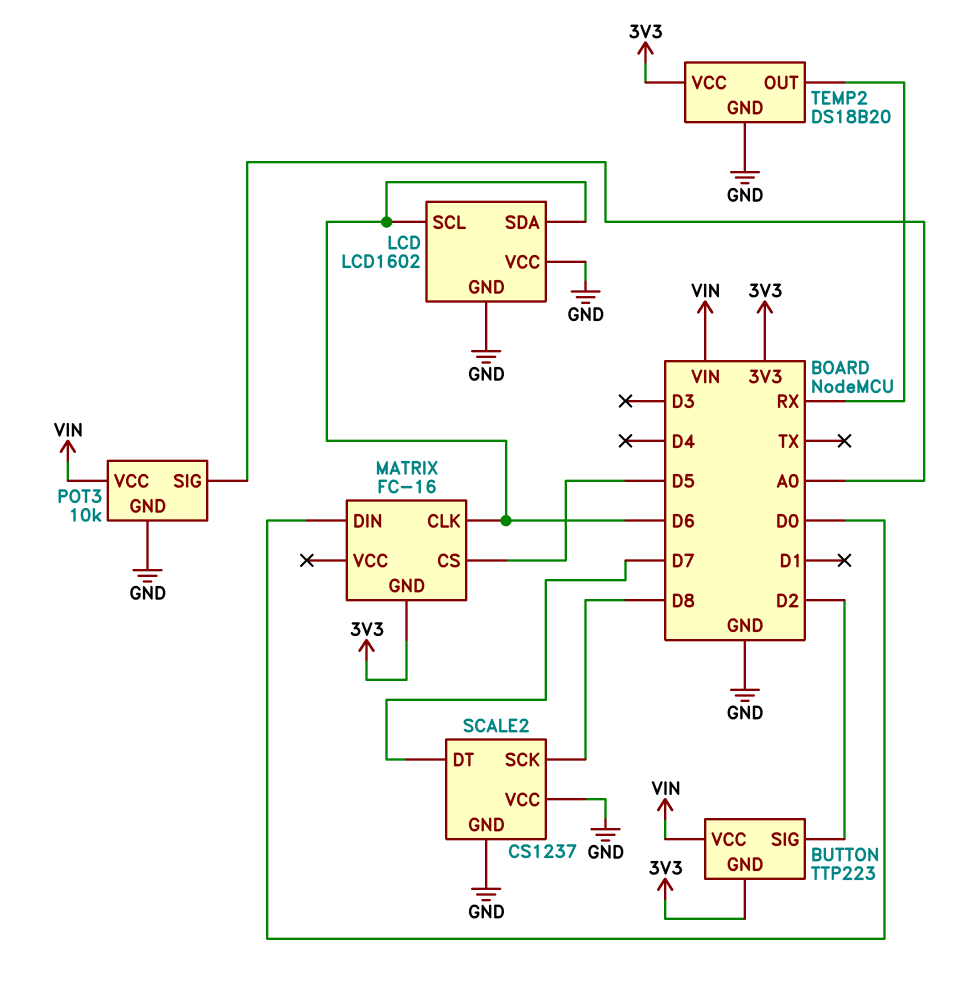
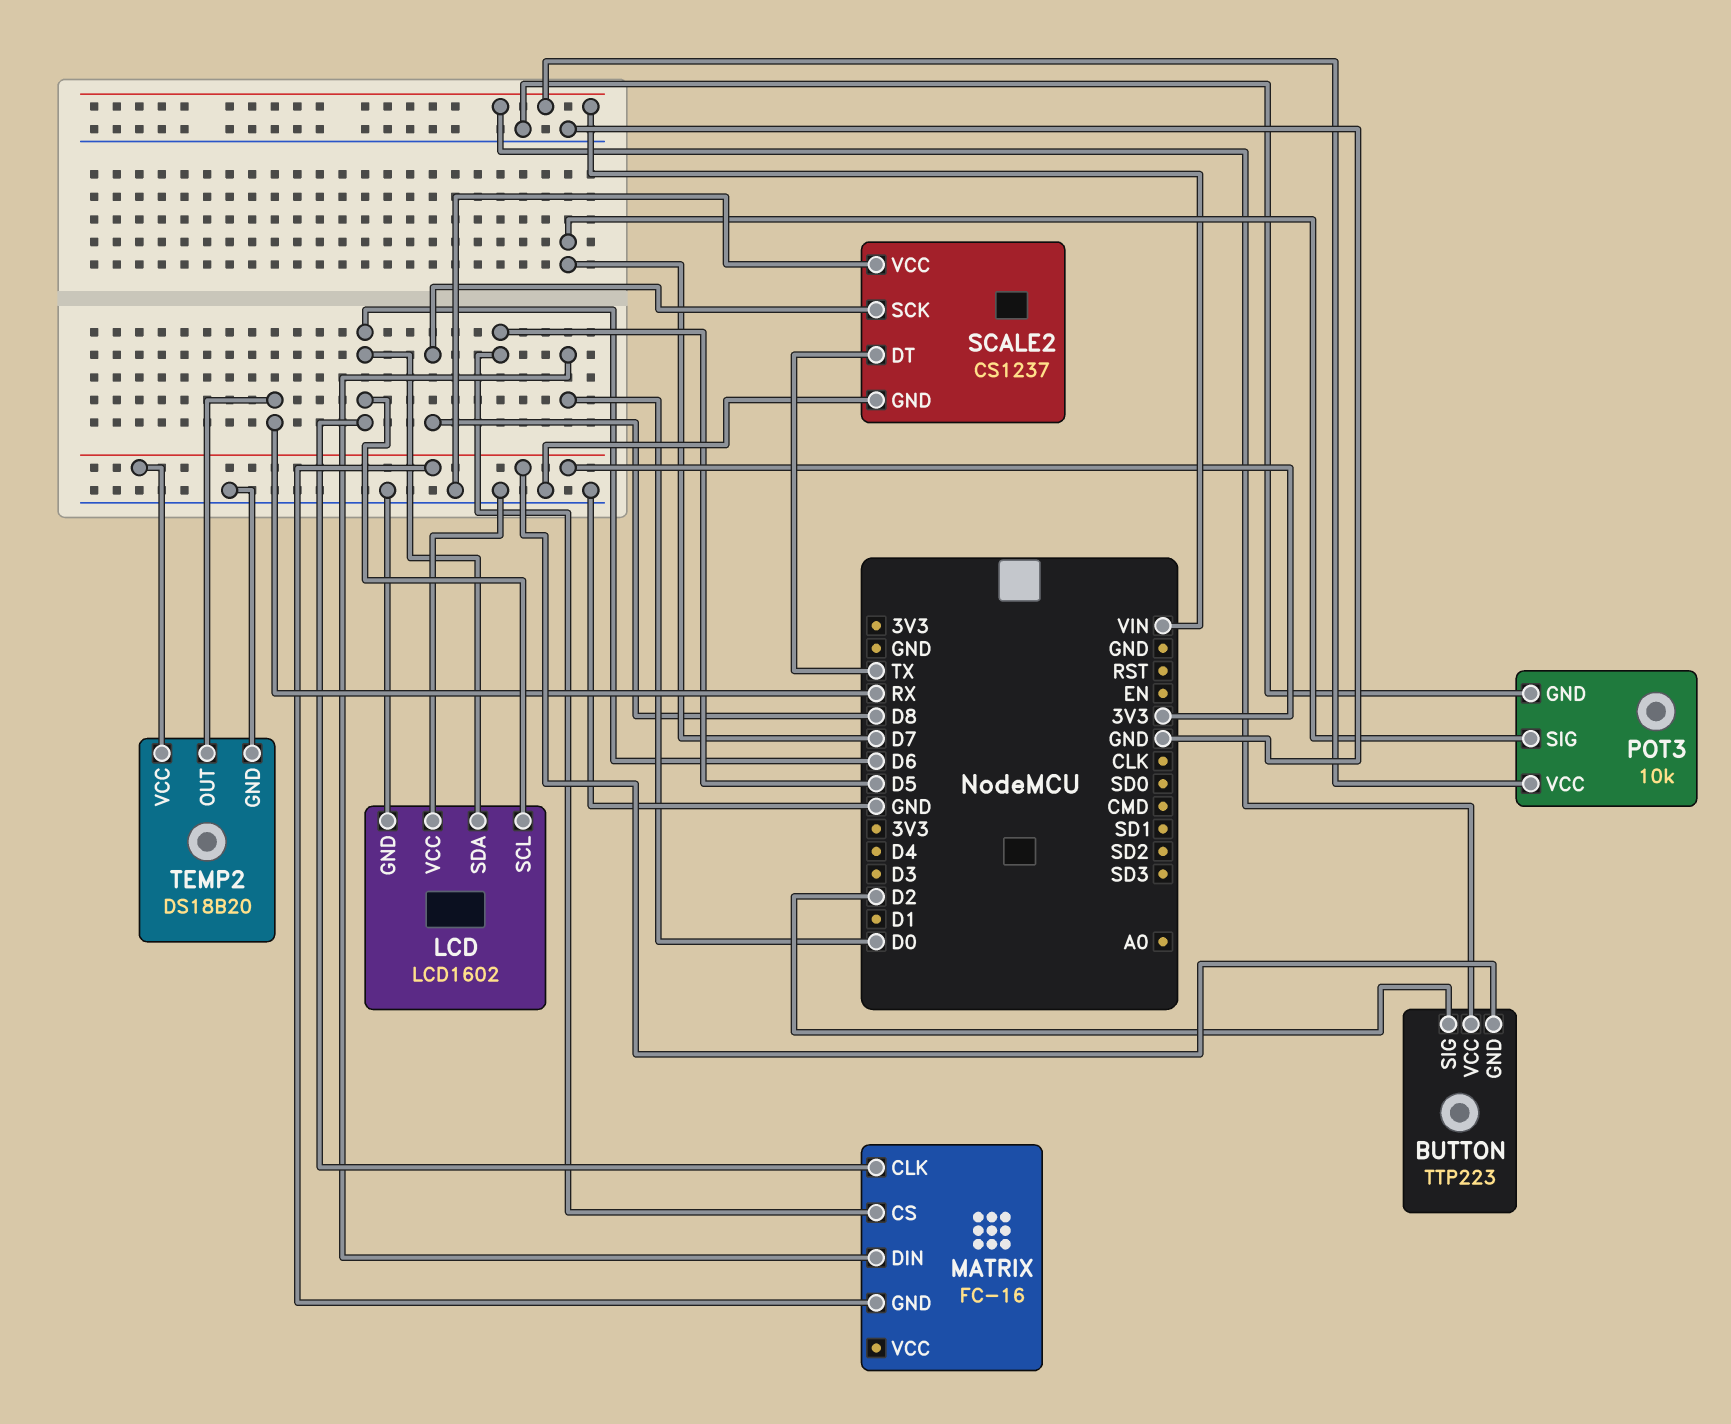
POT3 pin SIG: A0 -> D7
SCALE2 pin DT: D7 -> TX

